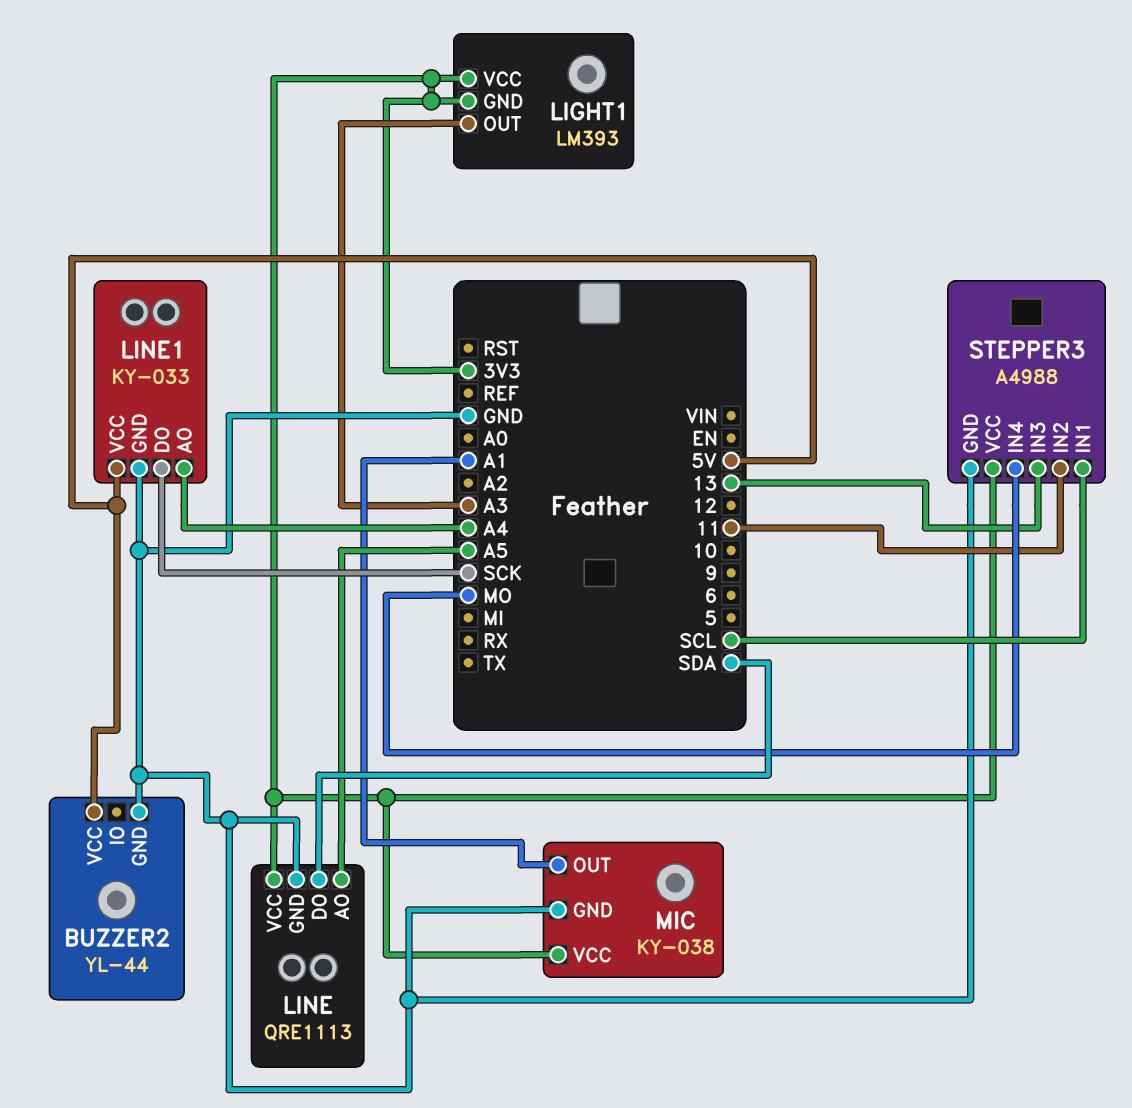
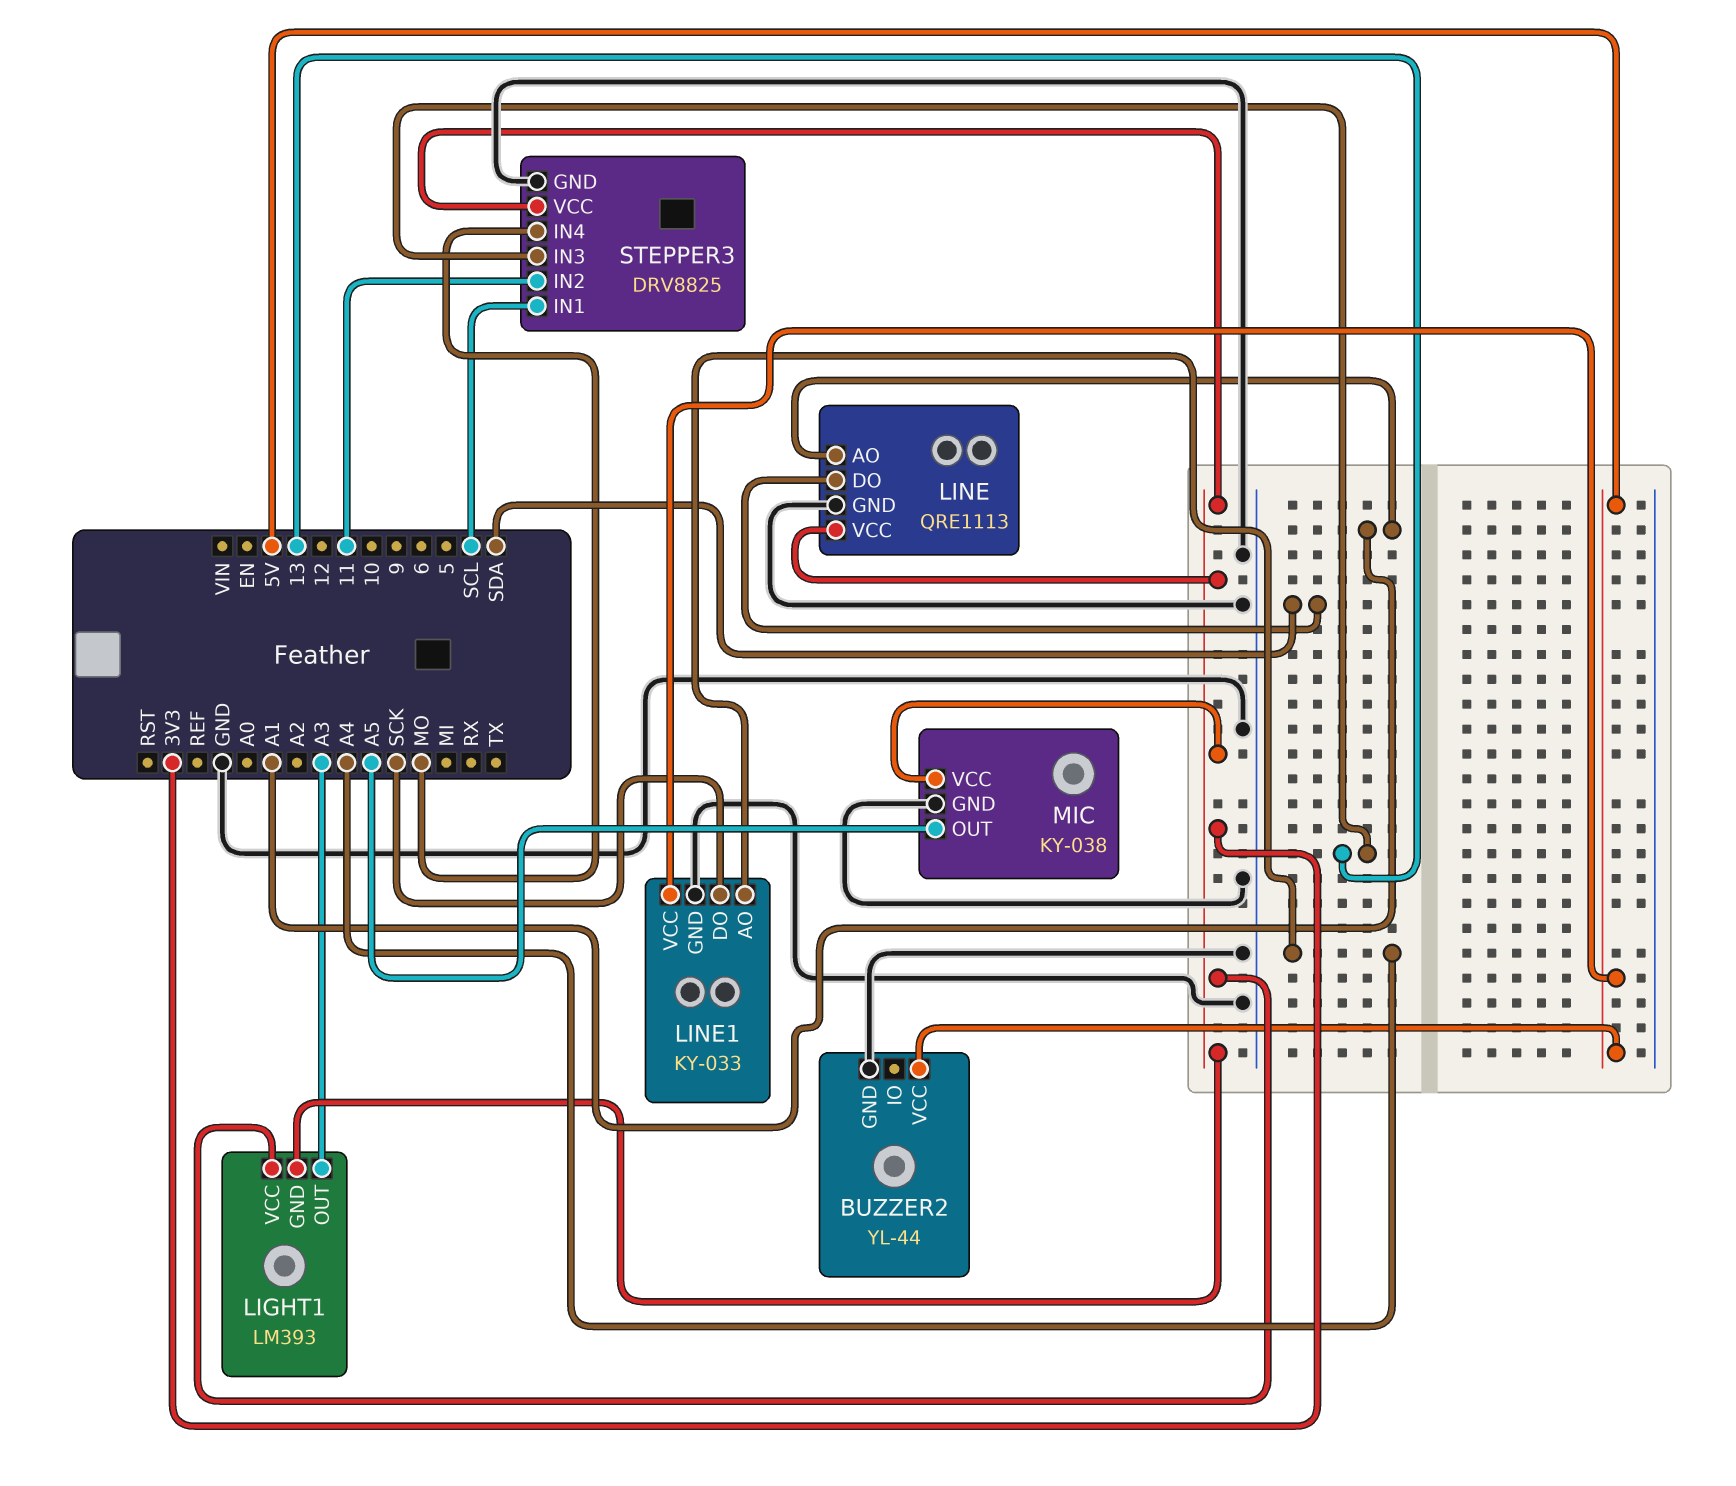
LINE pin AO: A5 -> A1
MIC pin OUT: A1 -> A5
STEPPER3: A4988 -> DRV8825

